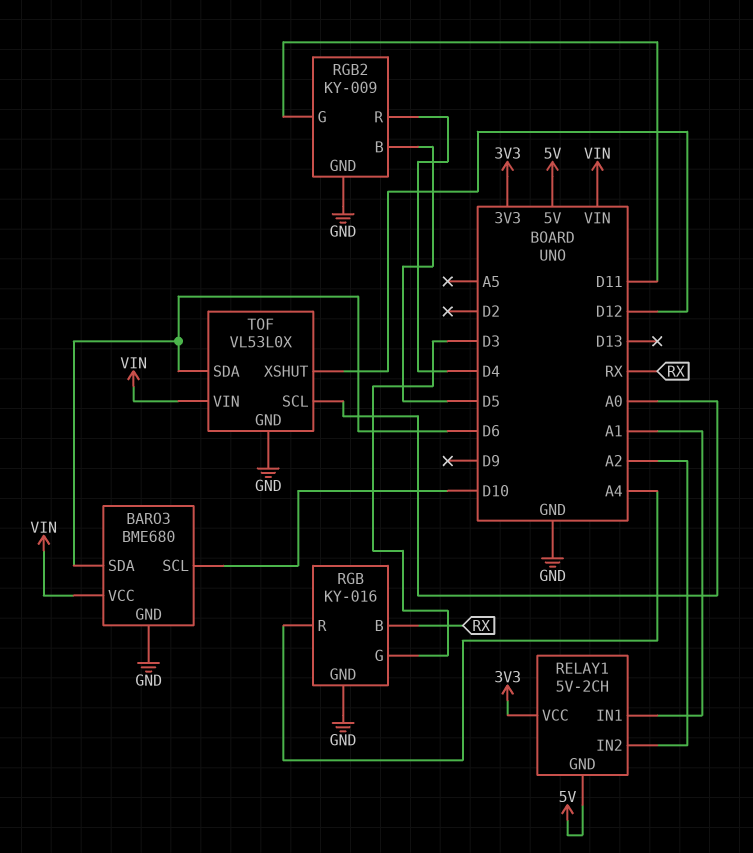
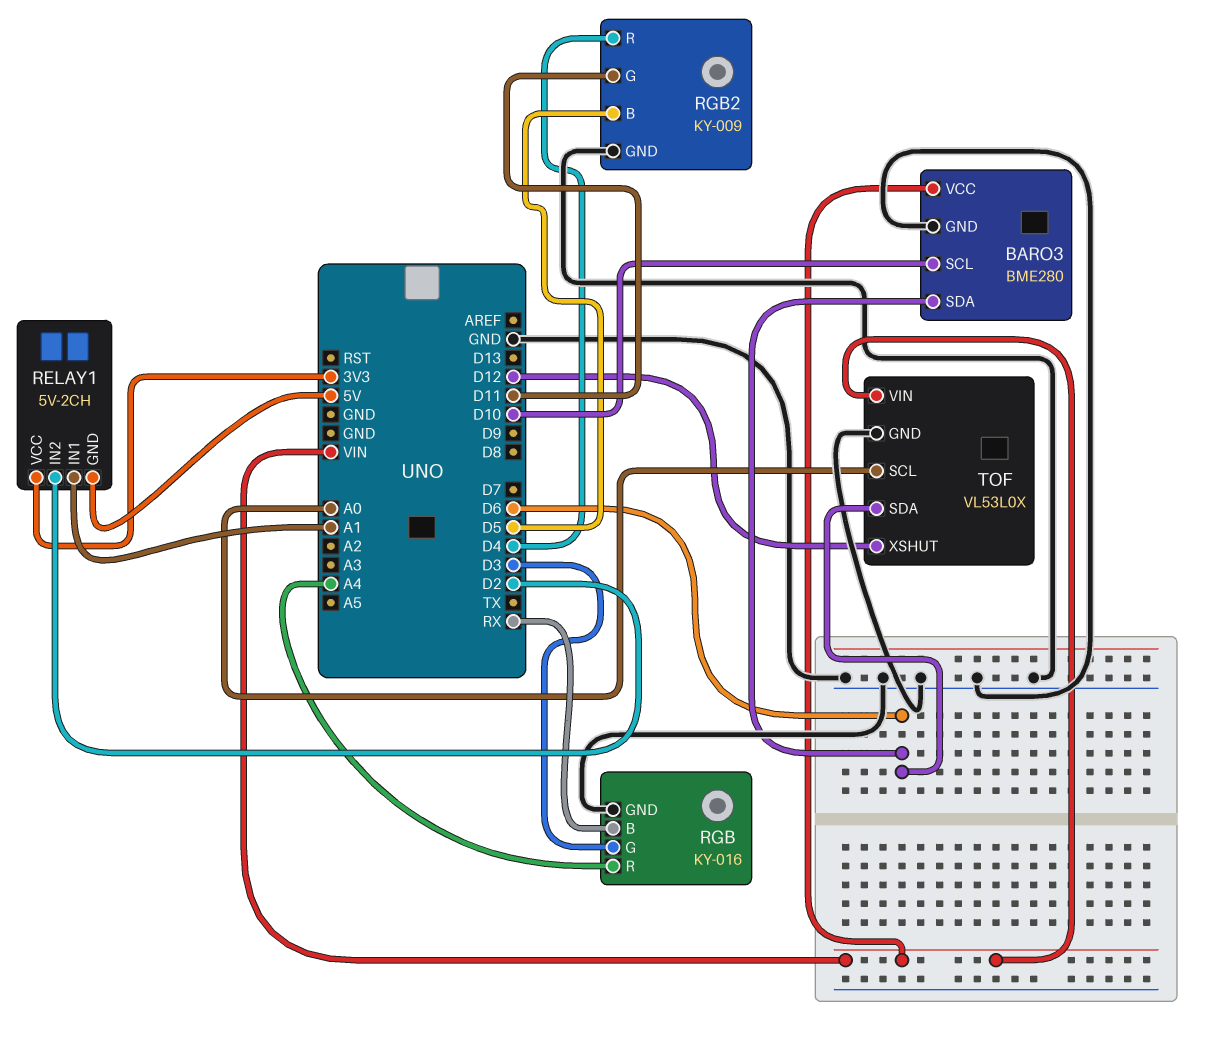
BARO3: BME680 -> BME280
RELAY1 pin IN2: A2 -> D2

